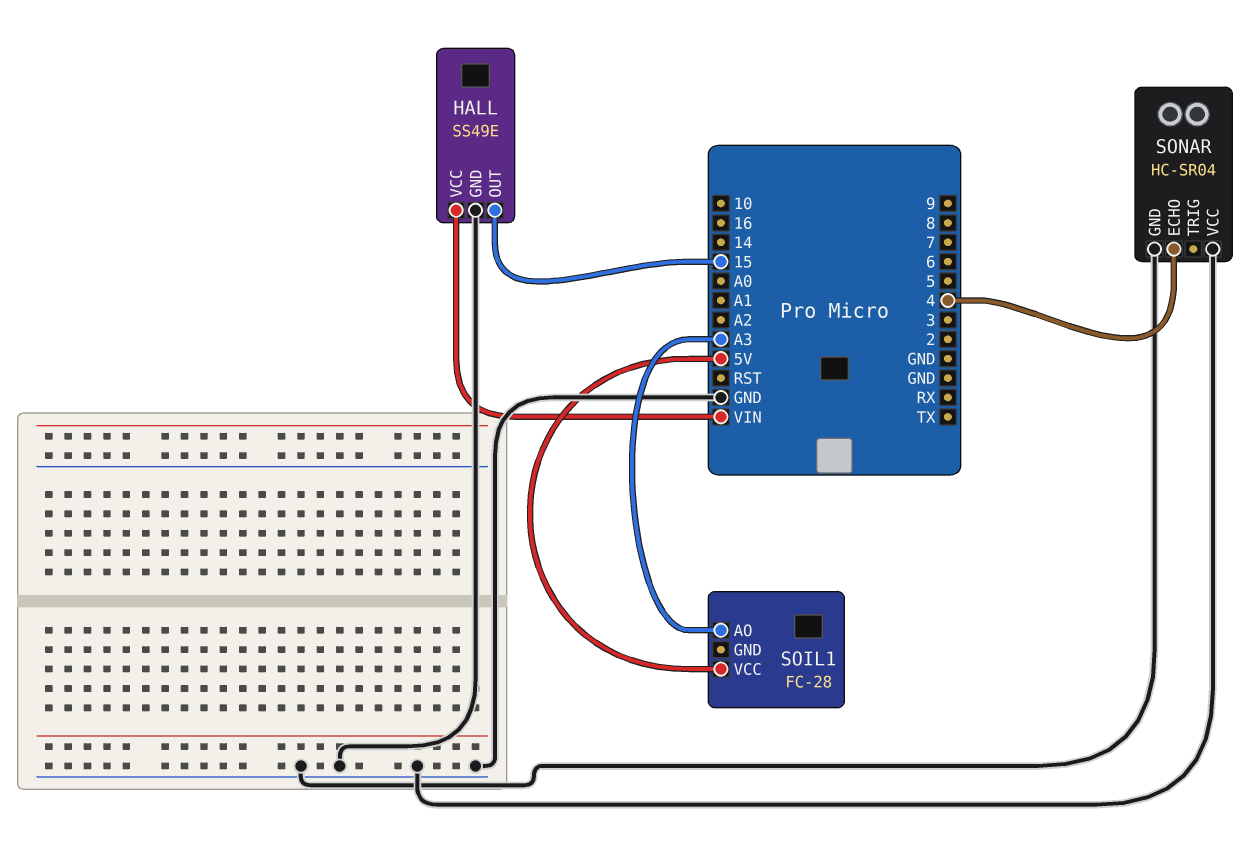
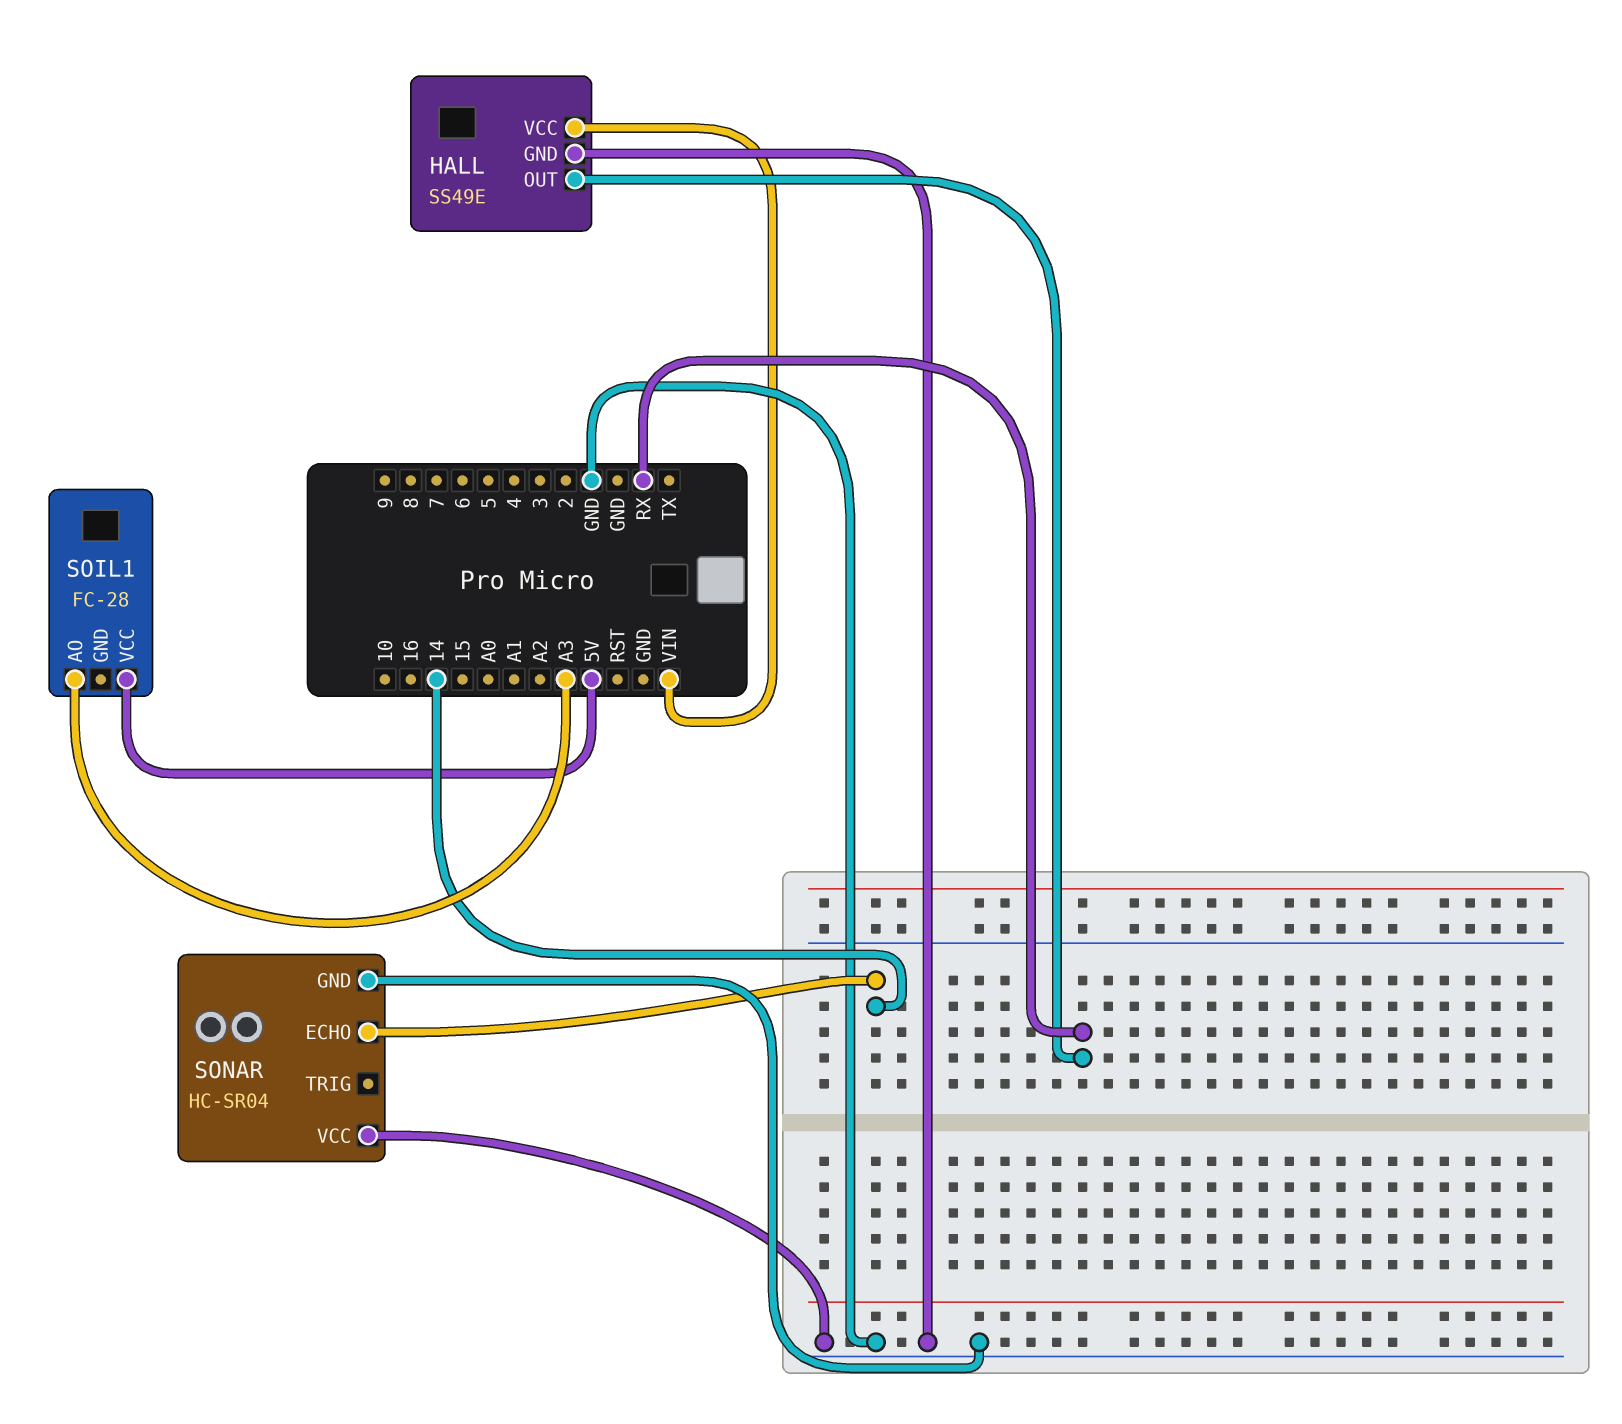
HALL pin OUT: 15 -> RX
SONAR pin ECHO: 4 -> 14

